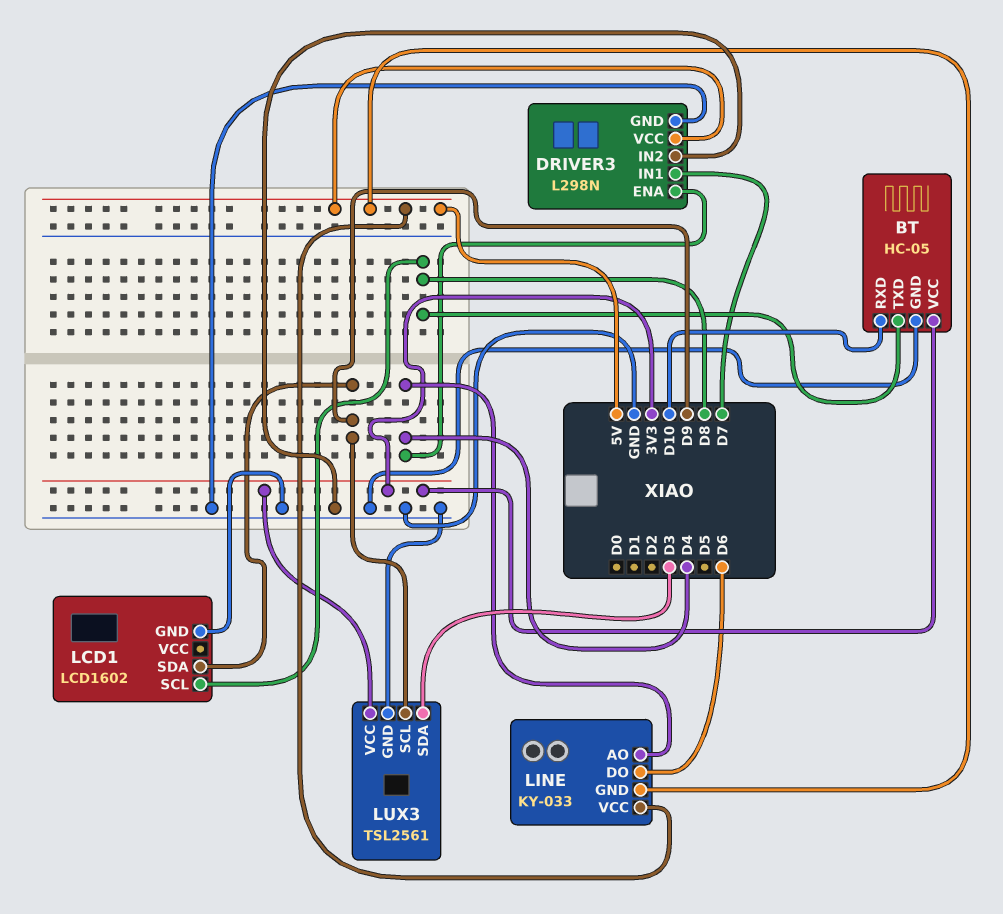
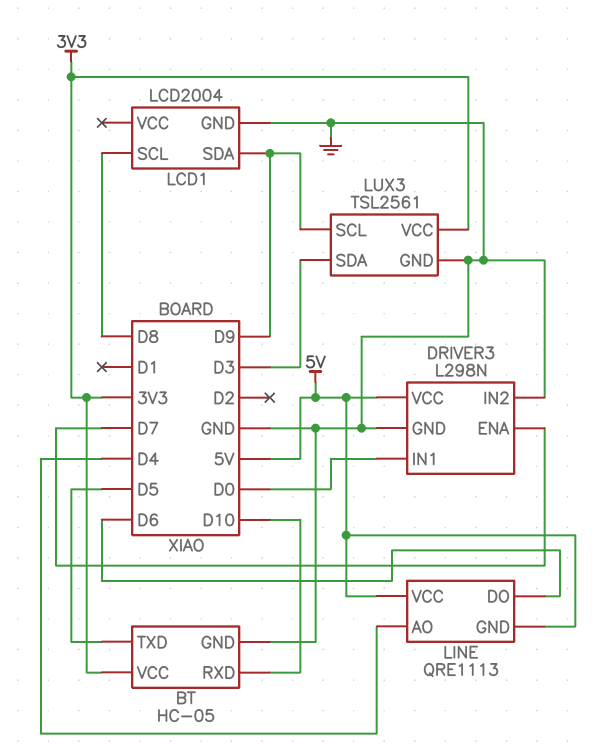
BT pin TXD: D8 -> D5
DRIVER3 pin ENA: D4 -> D7
DRIVER3 pin IN1: D7 -> D0
LCD1: LCD1602 -> LCD2004
LINE: KY-033 -> QRE1113

